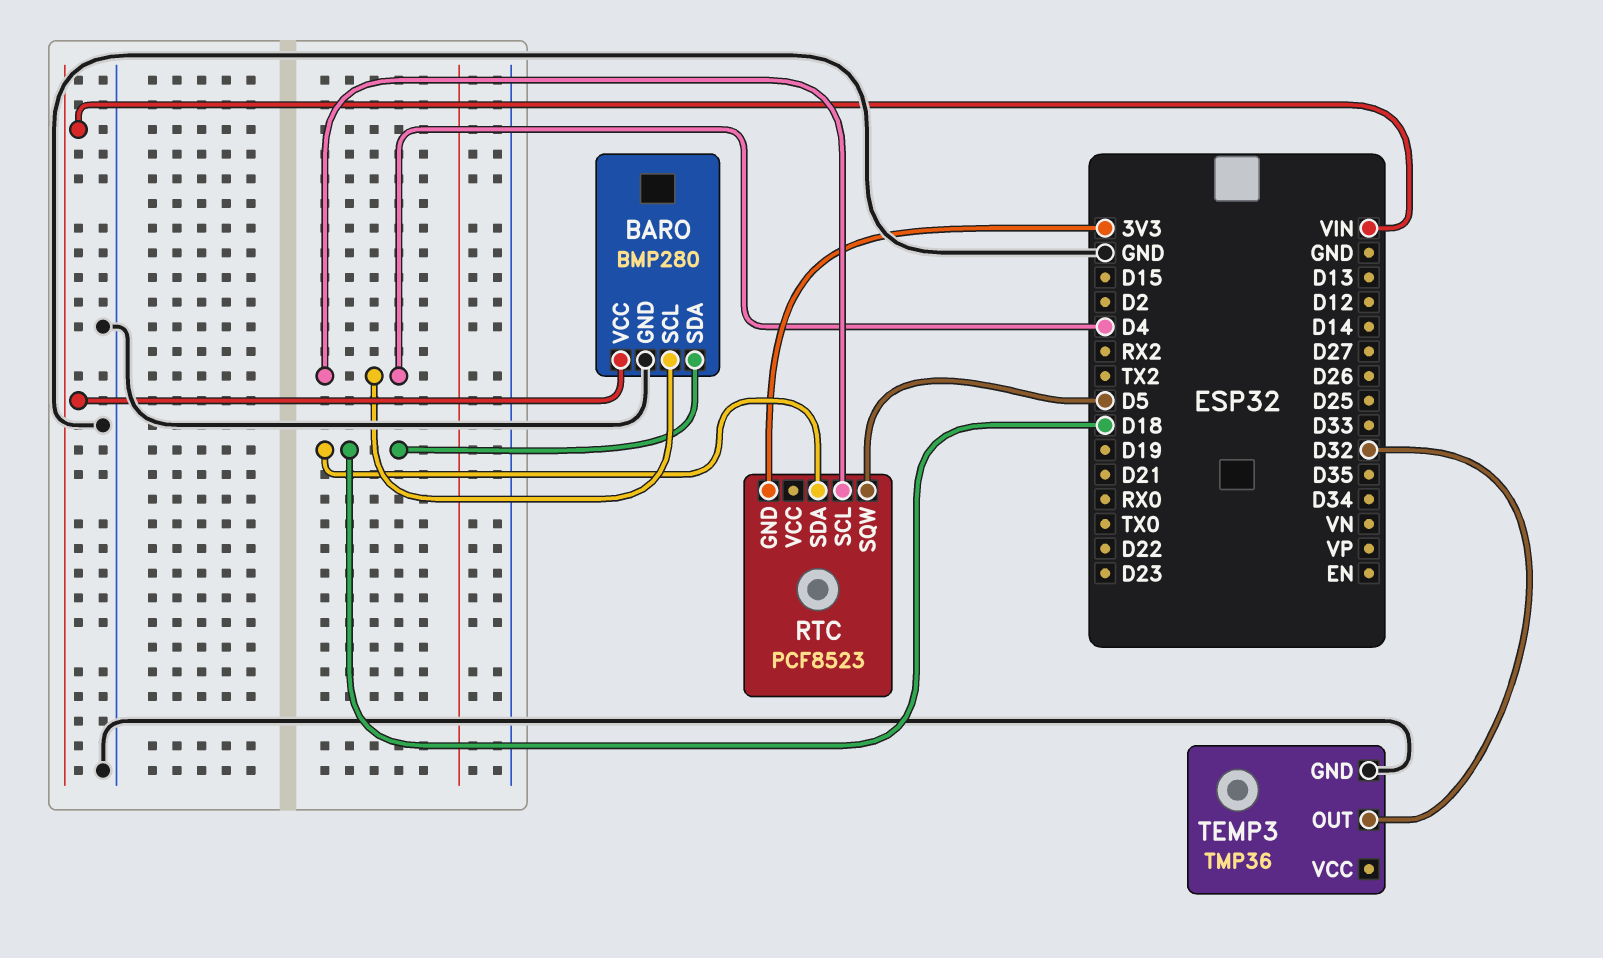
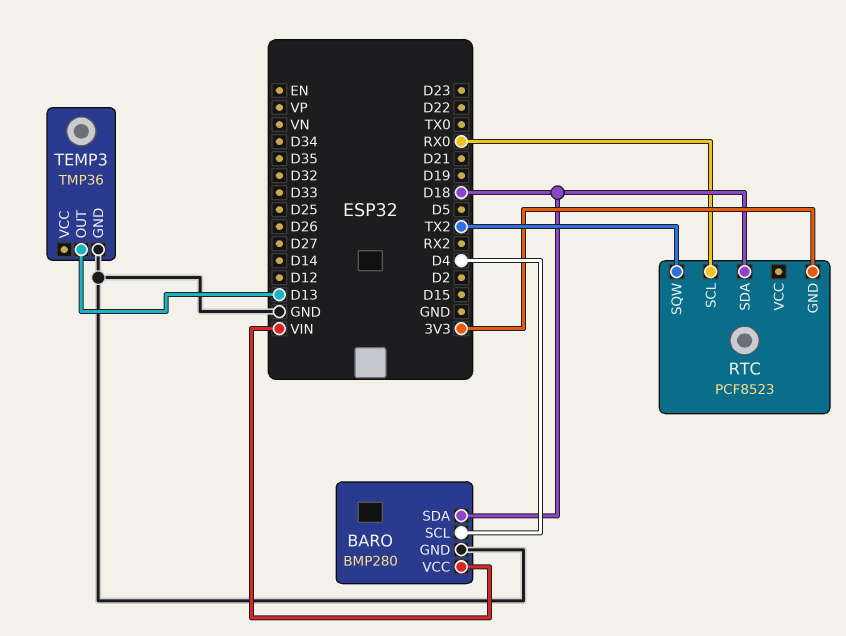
RTC pin SCL: D4 -> RX0
RTC pin SQW: D5 -> TX2
TEMP3 pin OUT: D32 -> D13

